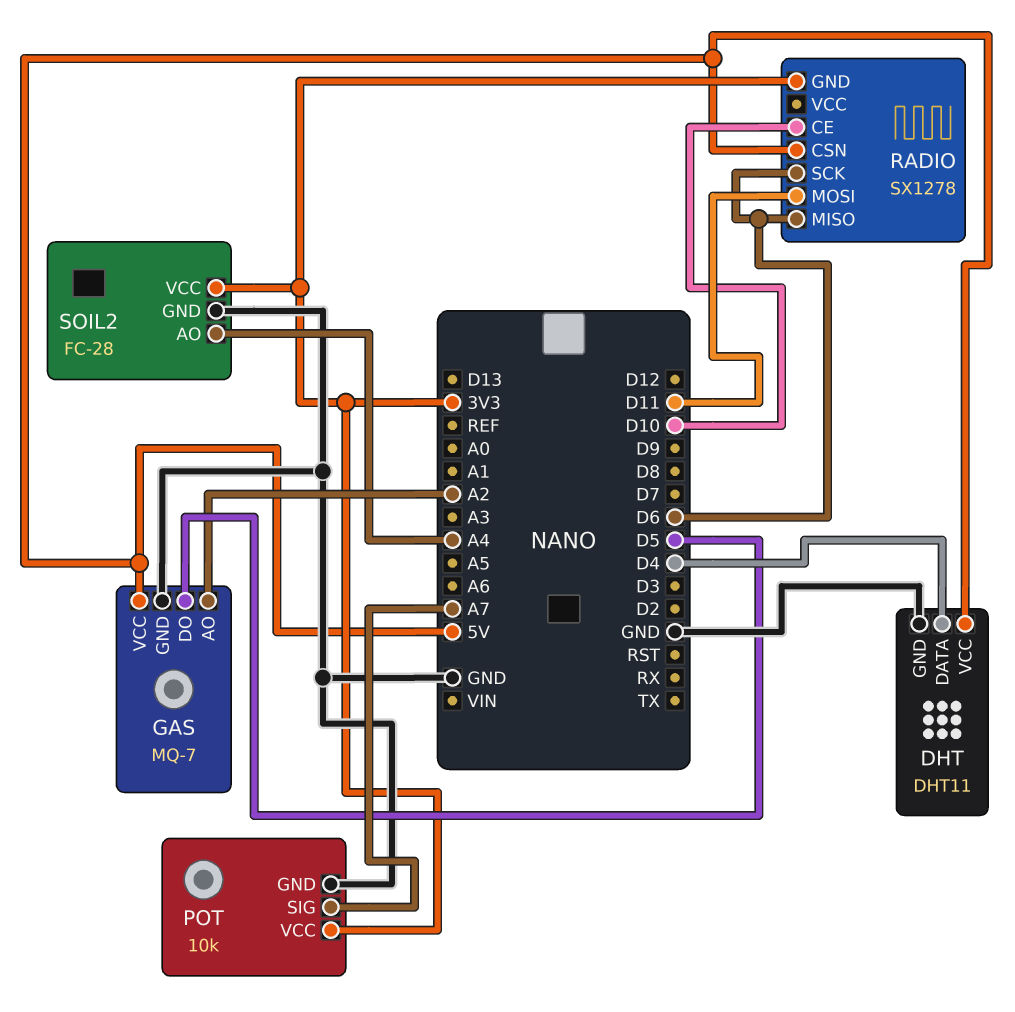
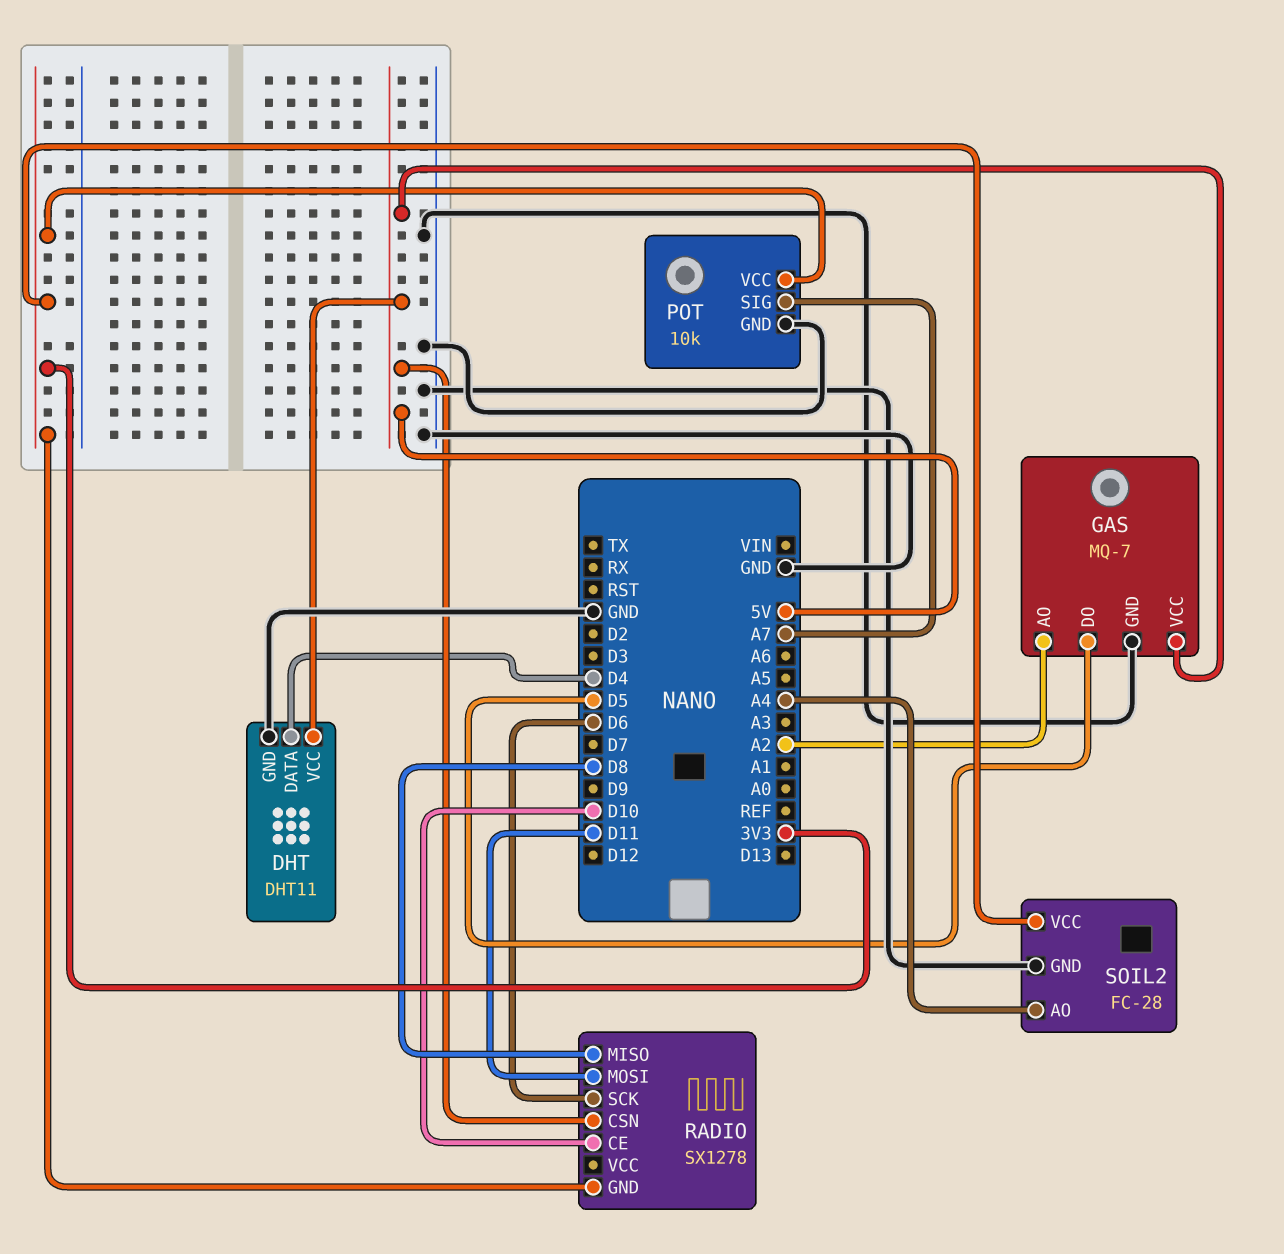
RADIO pin MISO: D6 -> D8

